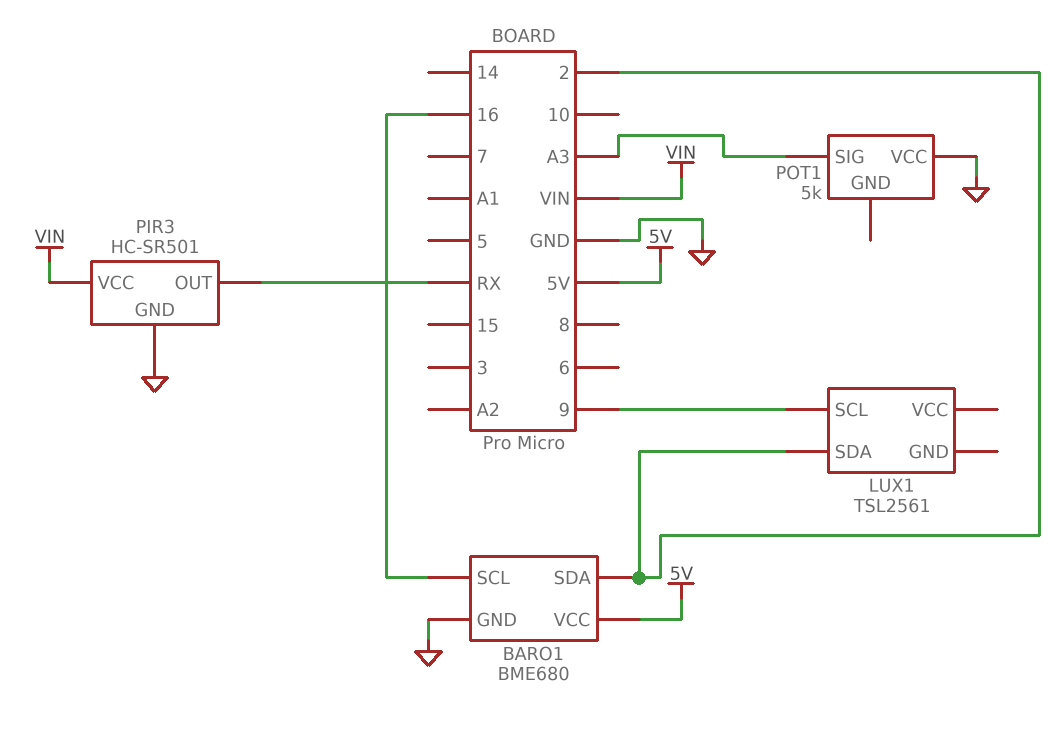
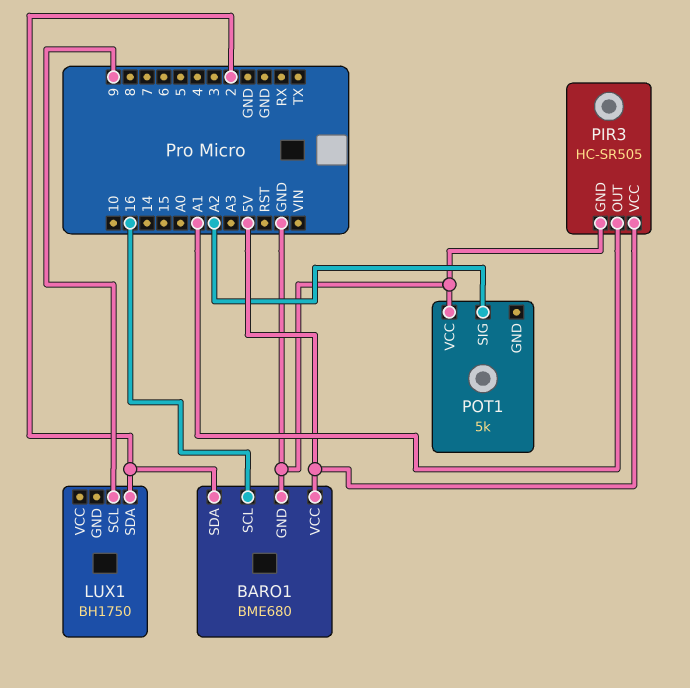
LUX1: TSL2561 -> BH1750
PIR3: HC-SR501 -> HC-SR505
PIR3 pin OUT: RX -> A1
PIR3 pin VCC: VIN -> 5V
POT1 pin SIG: A3 -> A2

